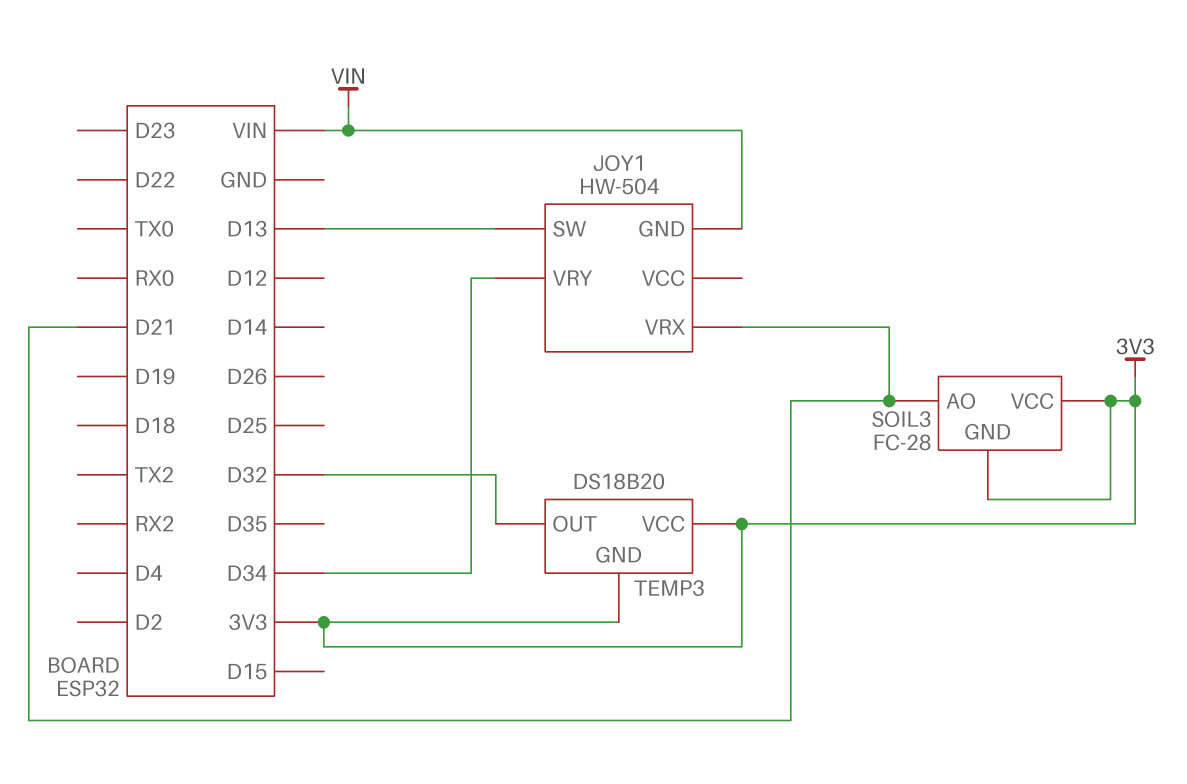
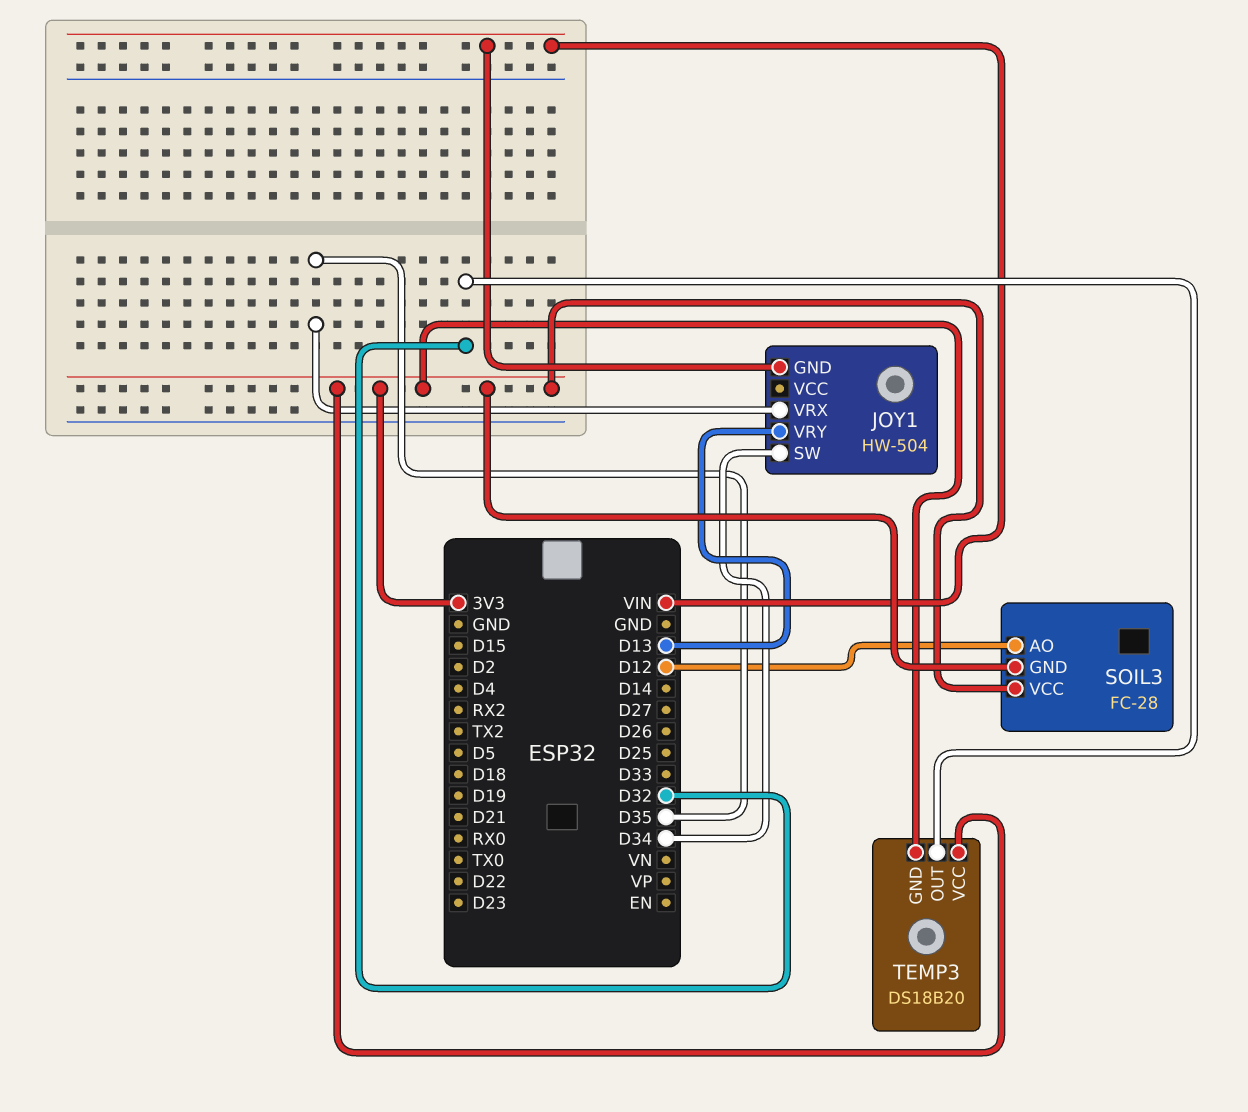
JOY1 pin SW: D13 -> D34
JOY1 pin VRX: D21 -> D35
JOY1 pin VRY: D34 -> D13
SOIL3 pin AO: D21 -> D12

